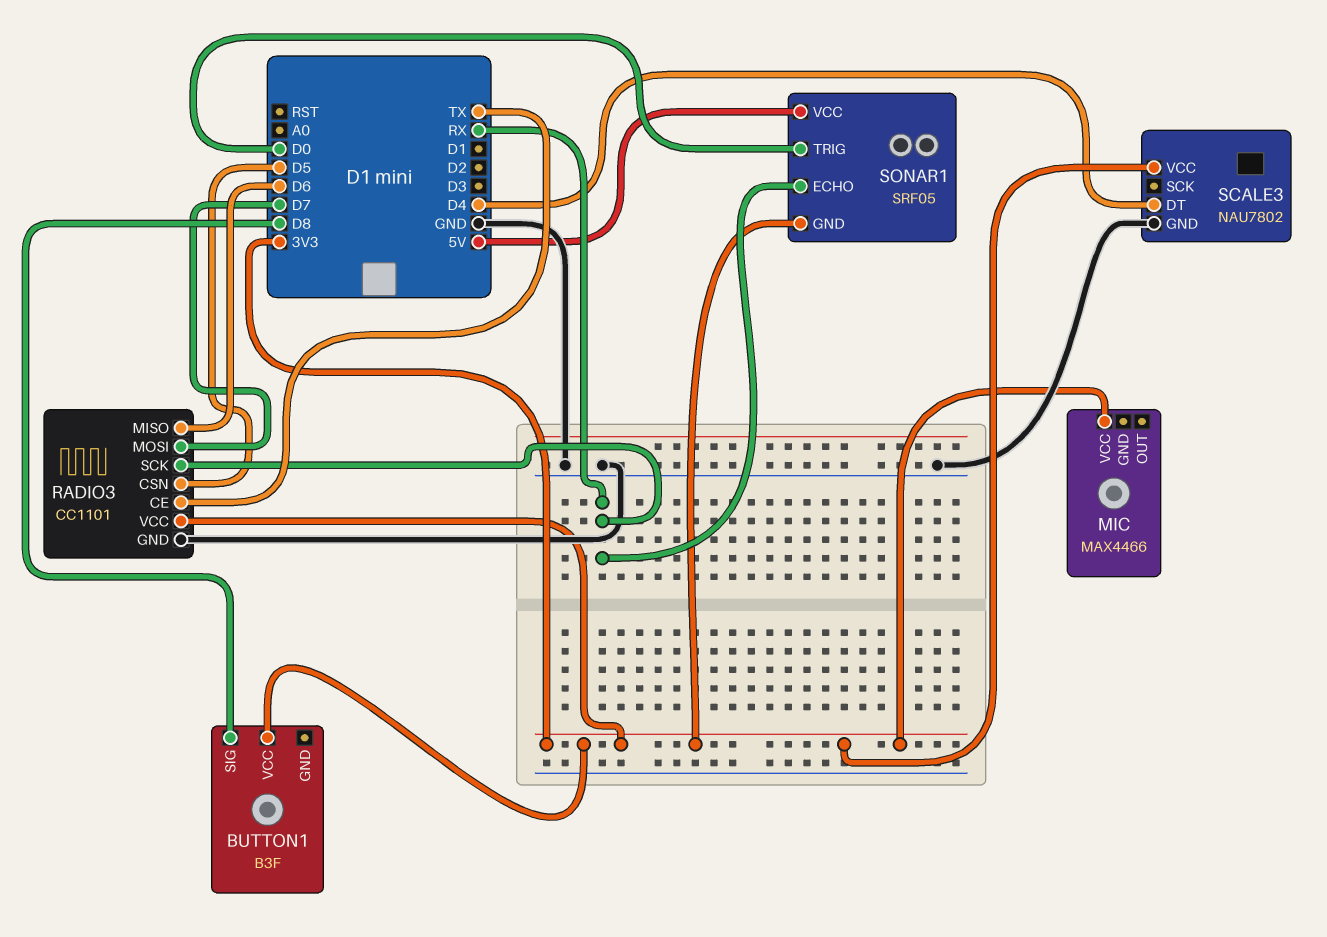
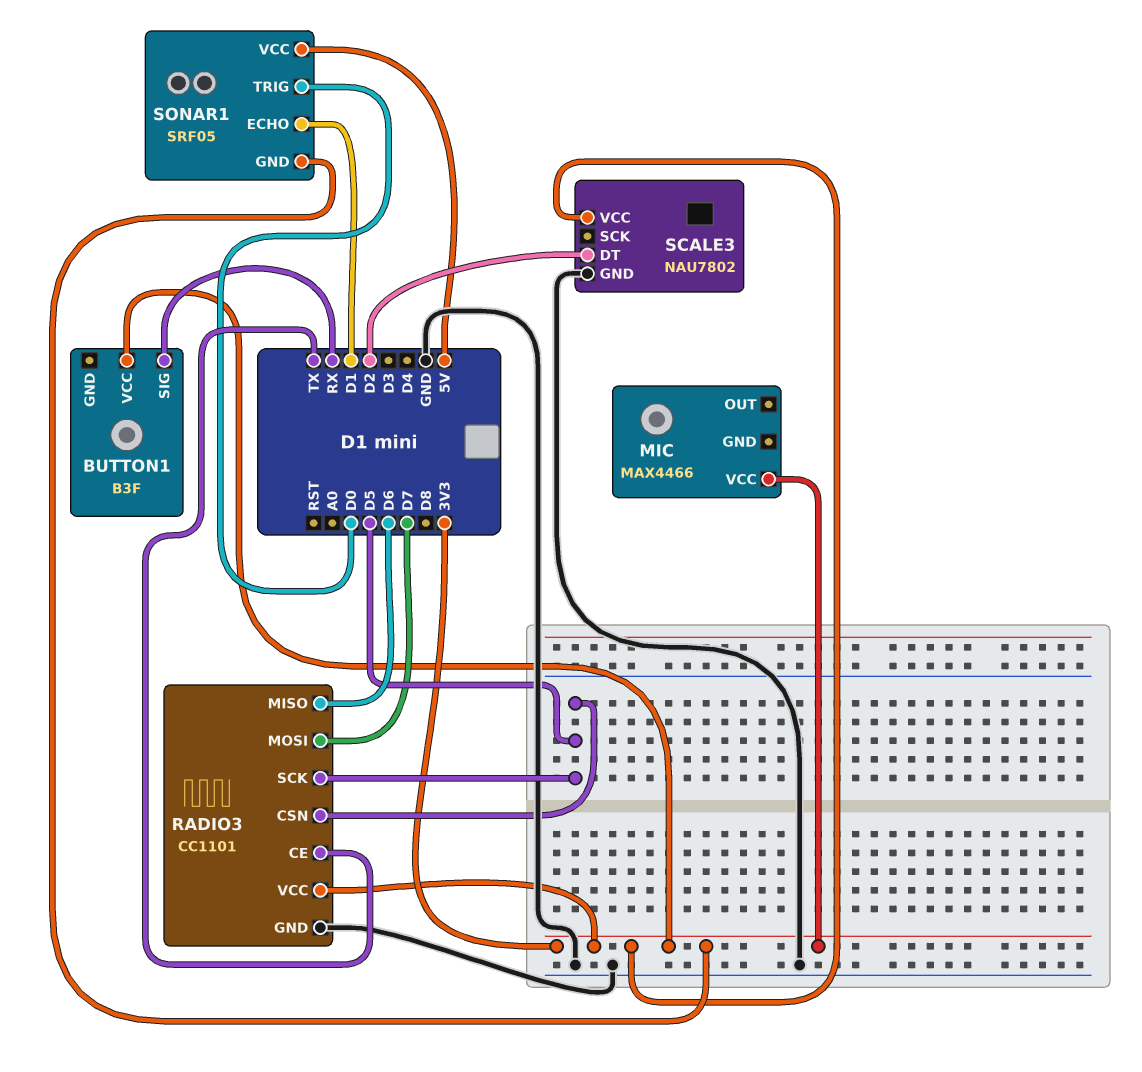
BUTTON1 pin SIG: D8 -> RX
RADIO3 pin SCK: RX -> D5
SCALE3 pin DT: D4 -> D2
SONAR1 pin ECHO: RX -> D1

